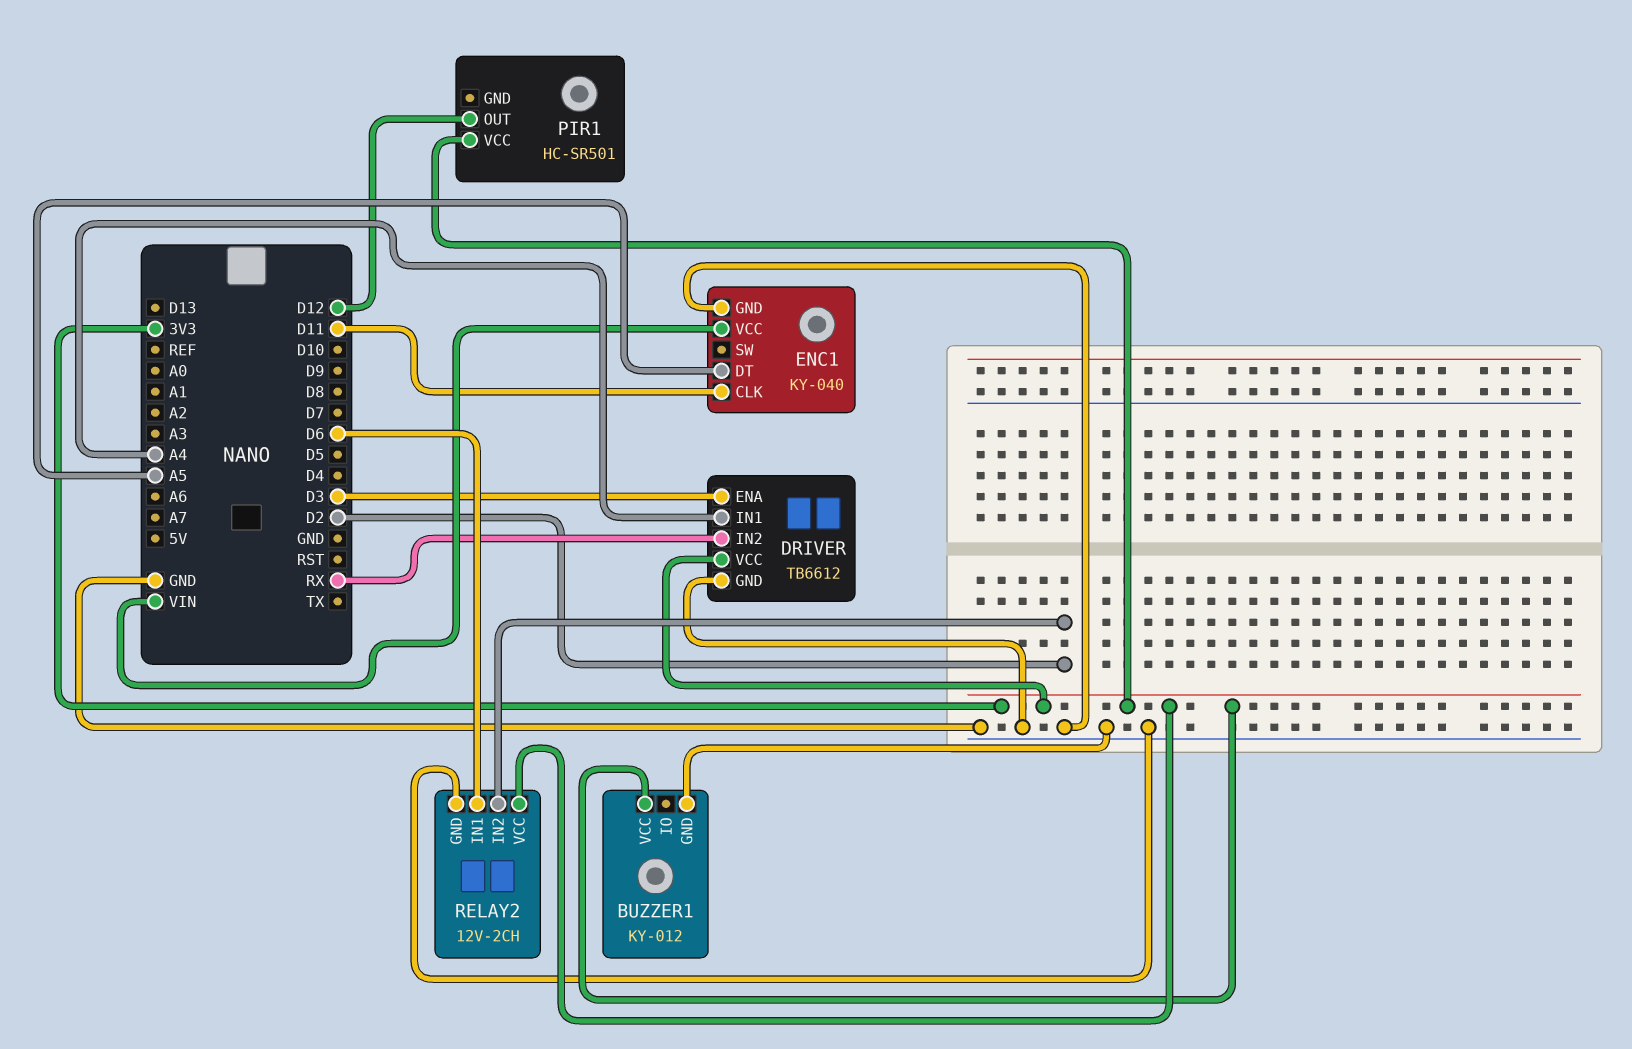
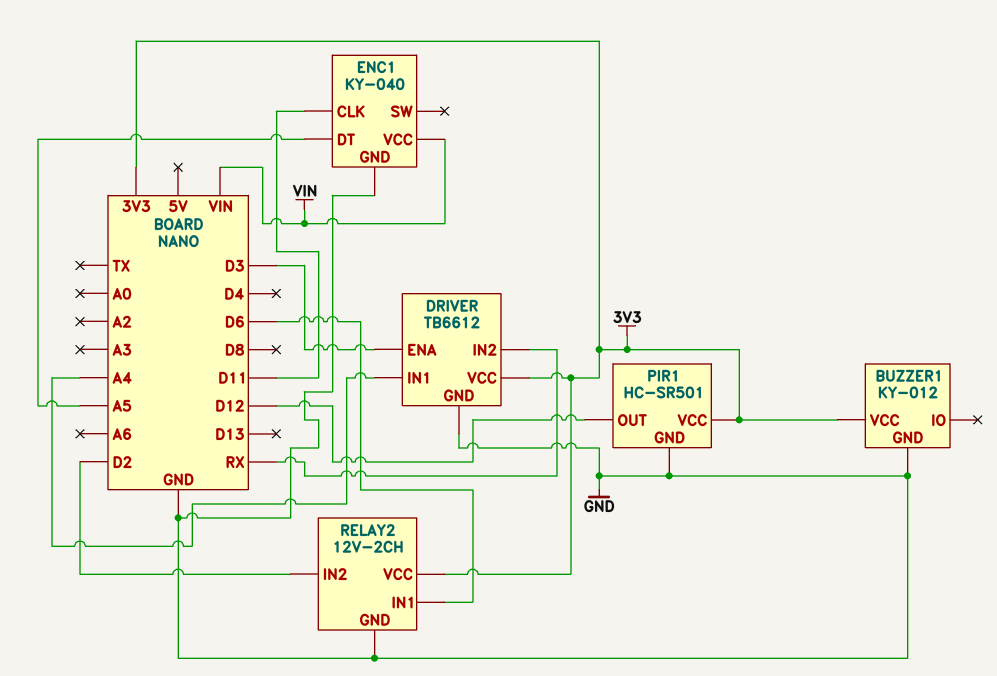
PIR1 pin GND: none -> GND

